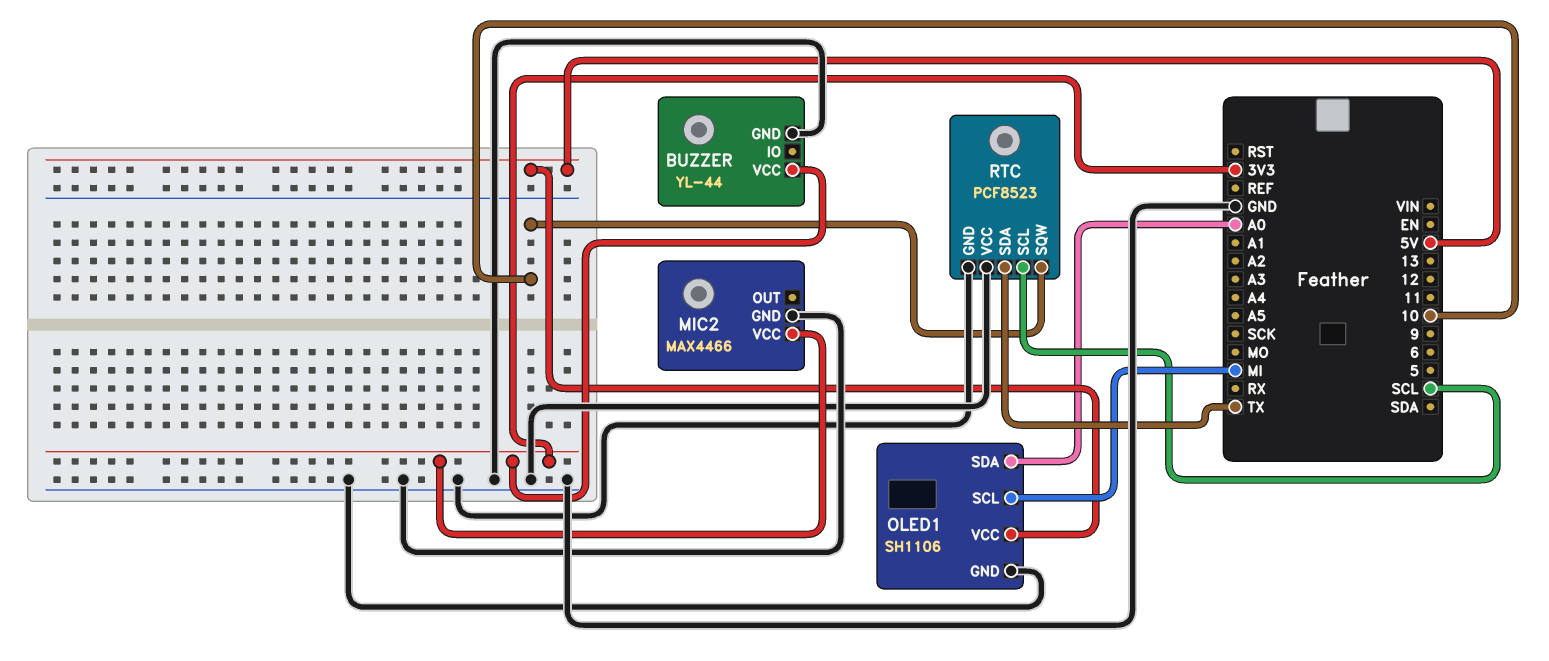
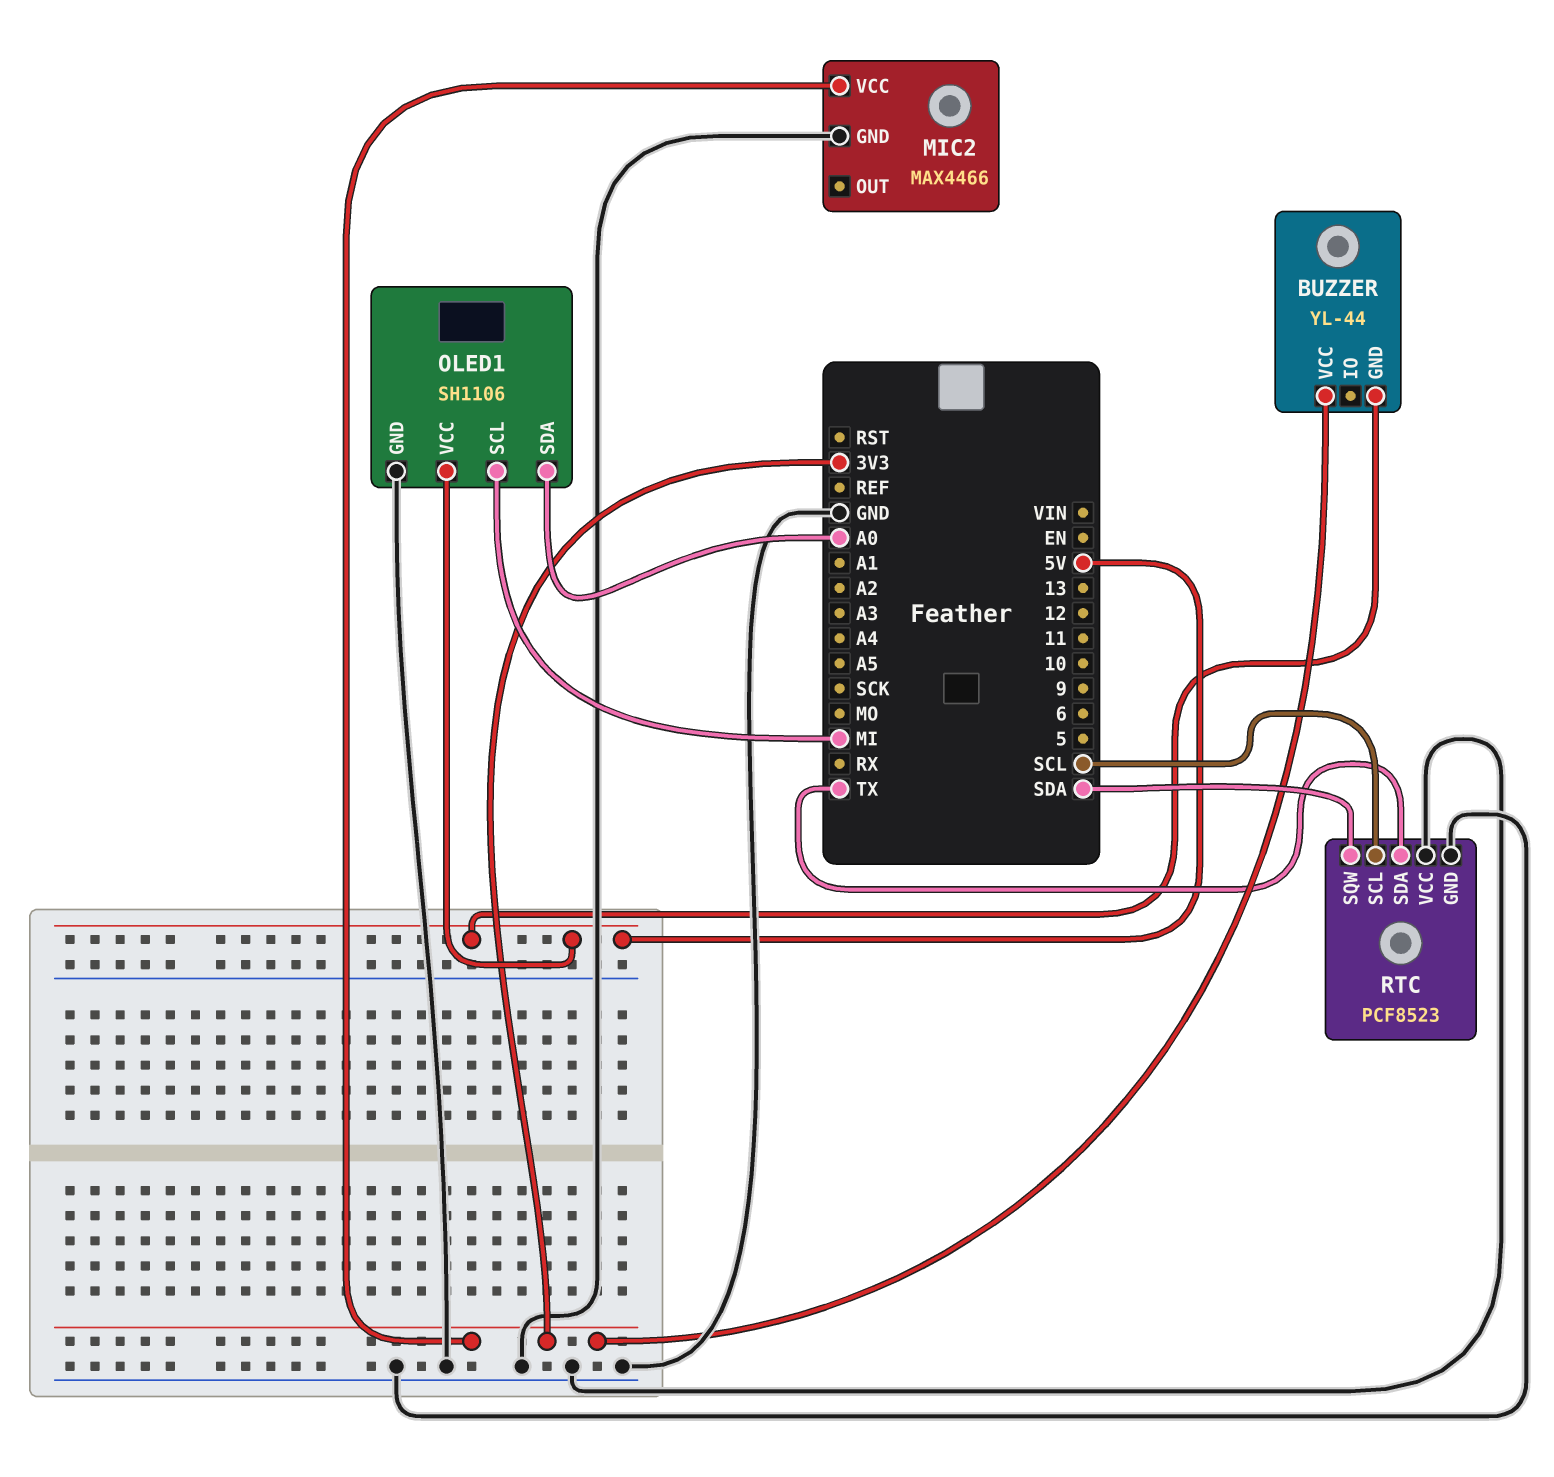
BUZZER pin GND: GND -> 5V
RTC pin SQW: 10 -> SDA

